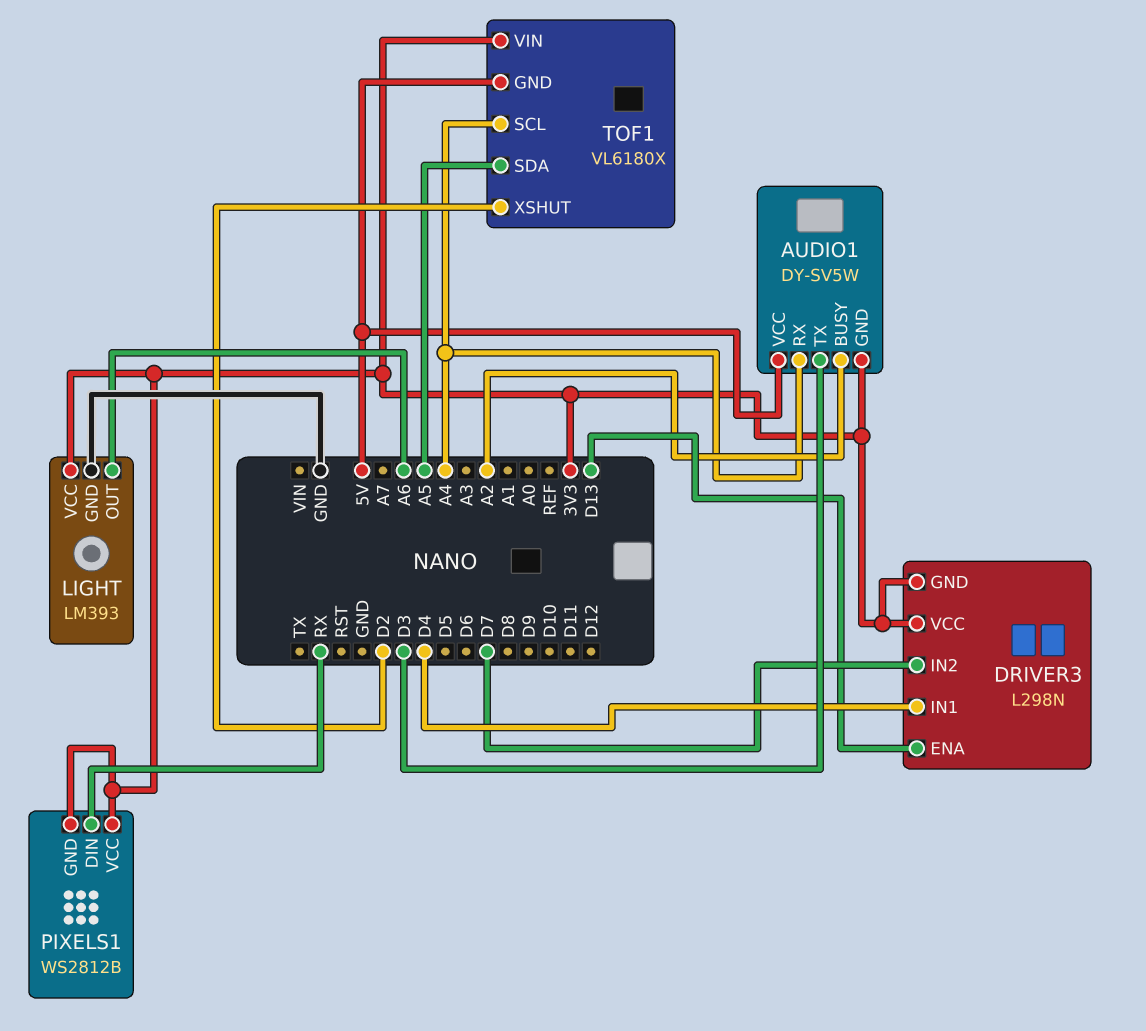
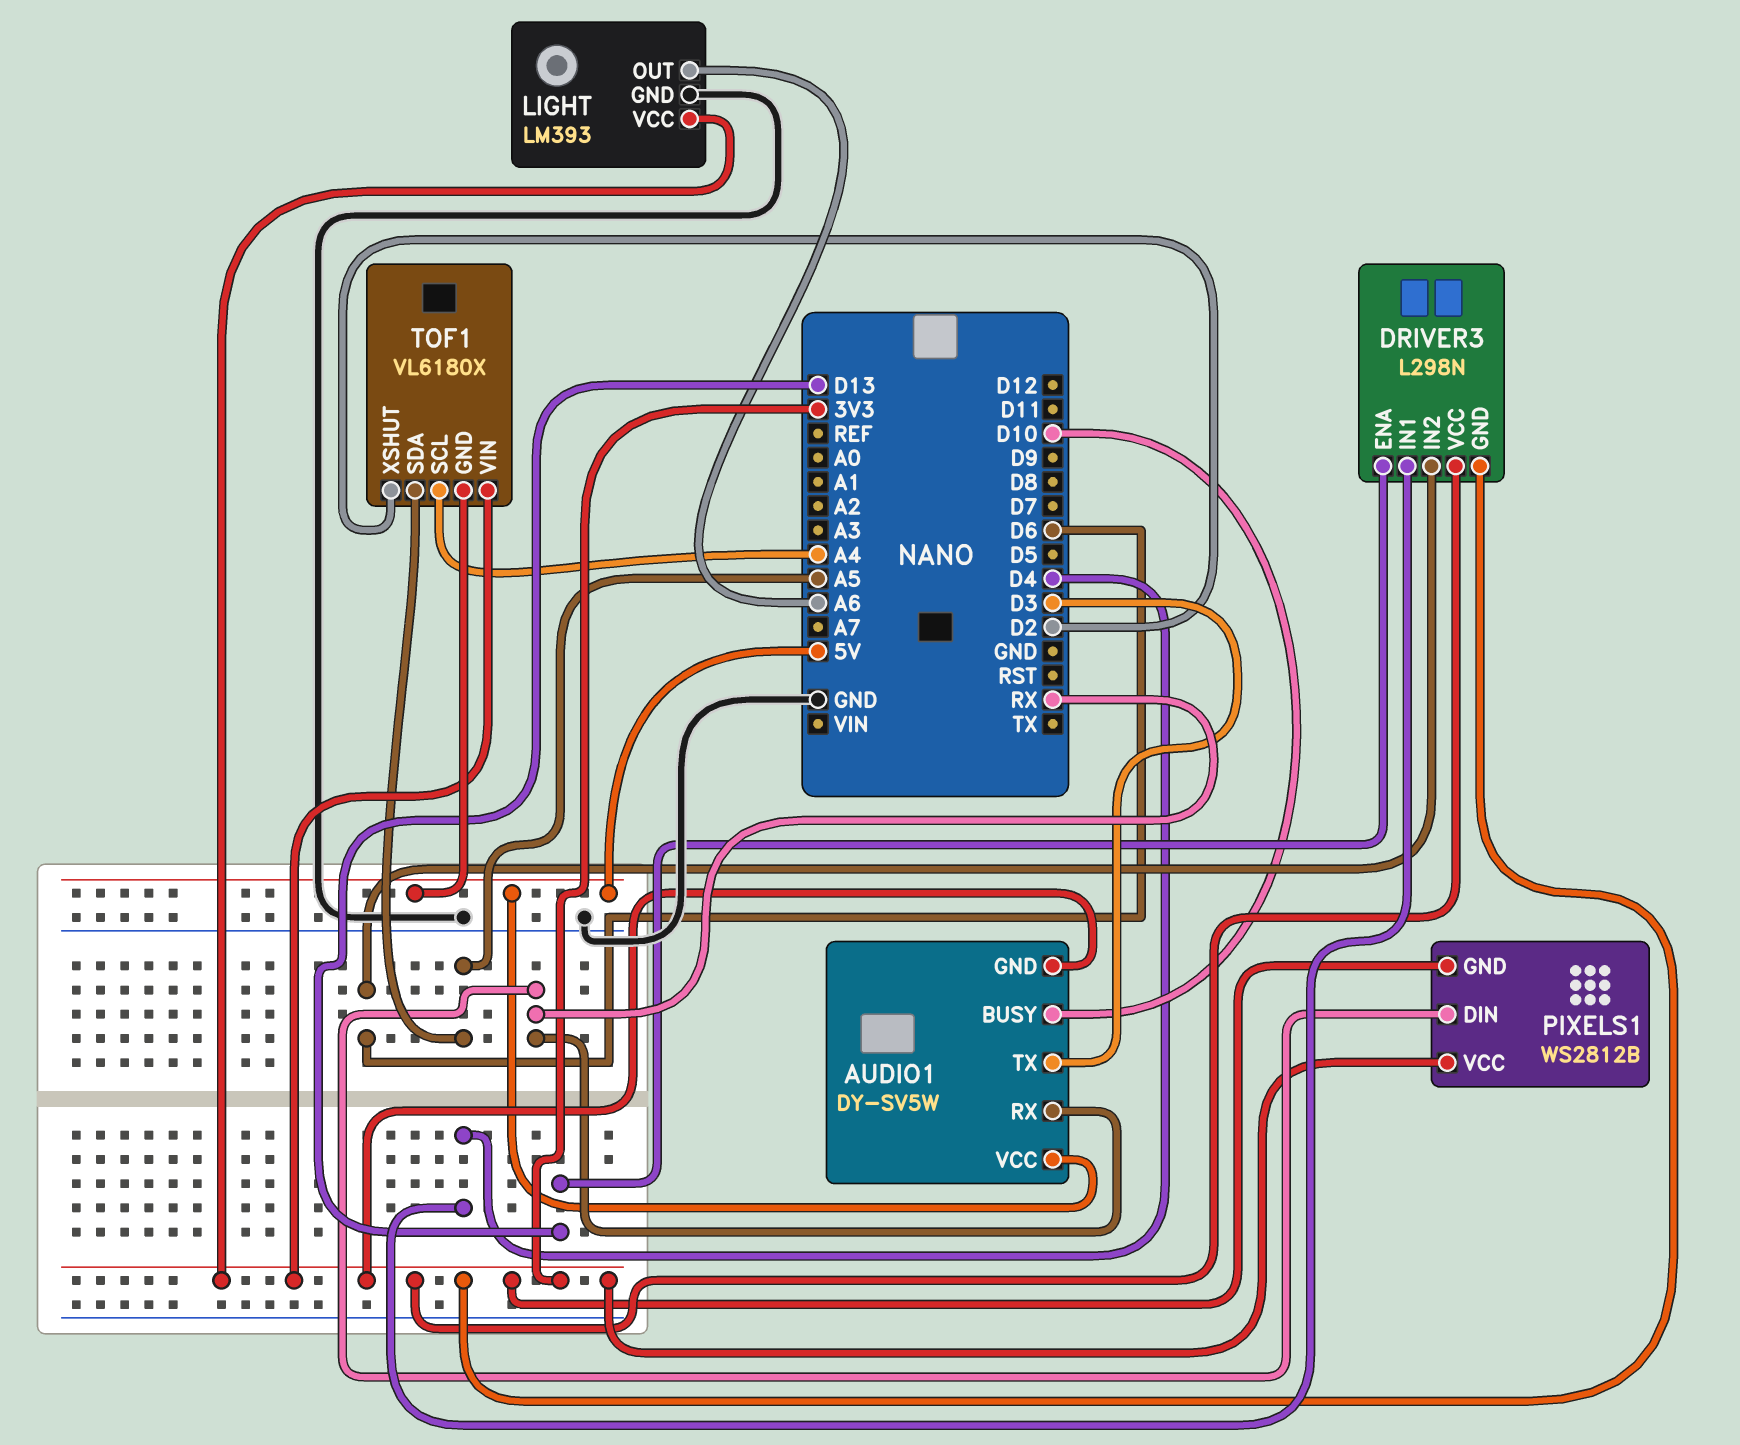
AUDIO1 pin BUSY: A2 -> D10
AUDIO1 pin RX: A4 -> RX
DRIVER3 pin IN2: D7 -> D6

